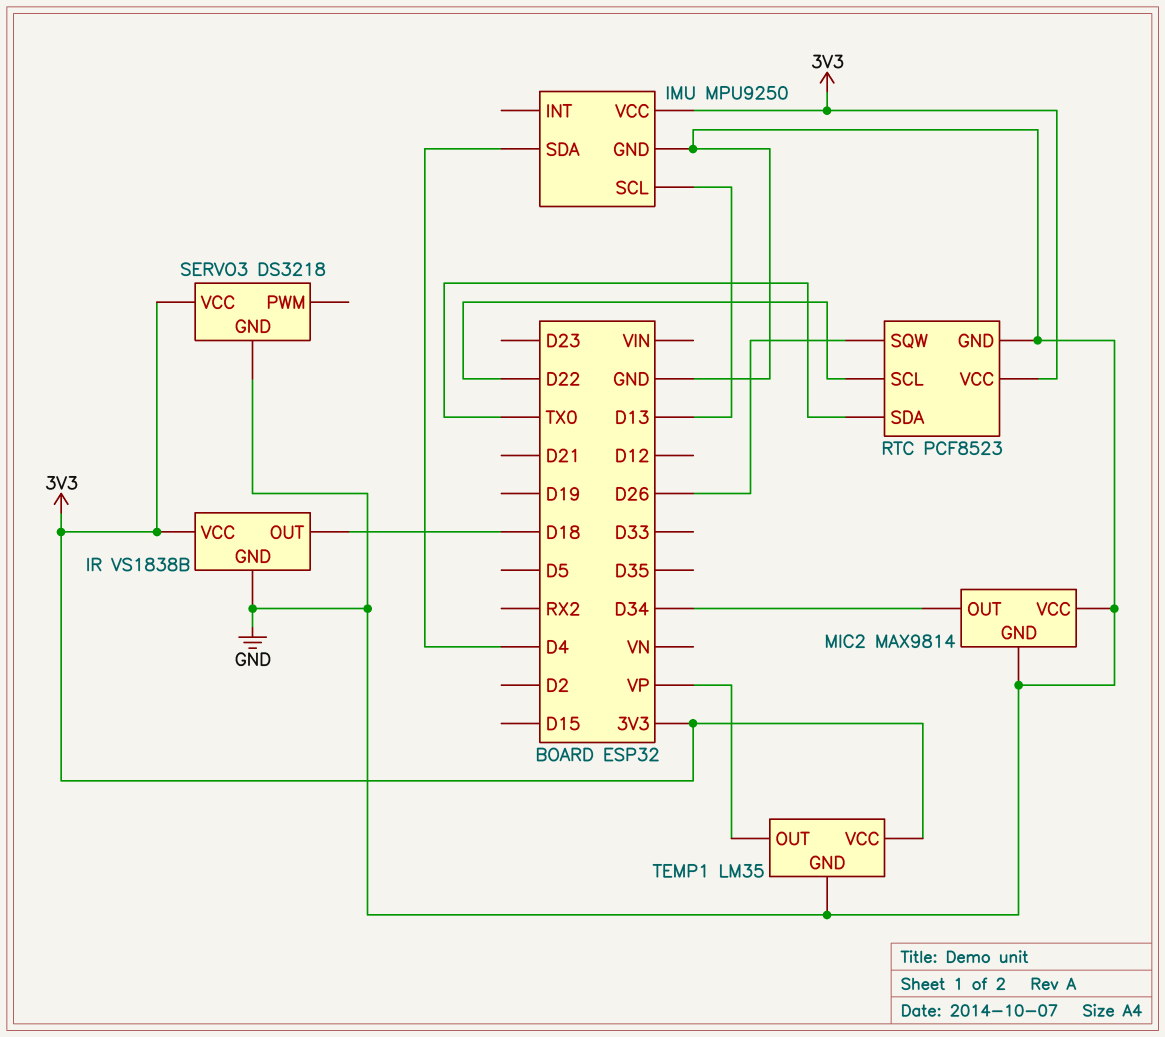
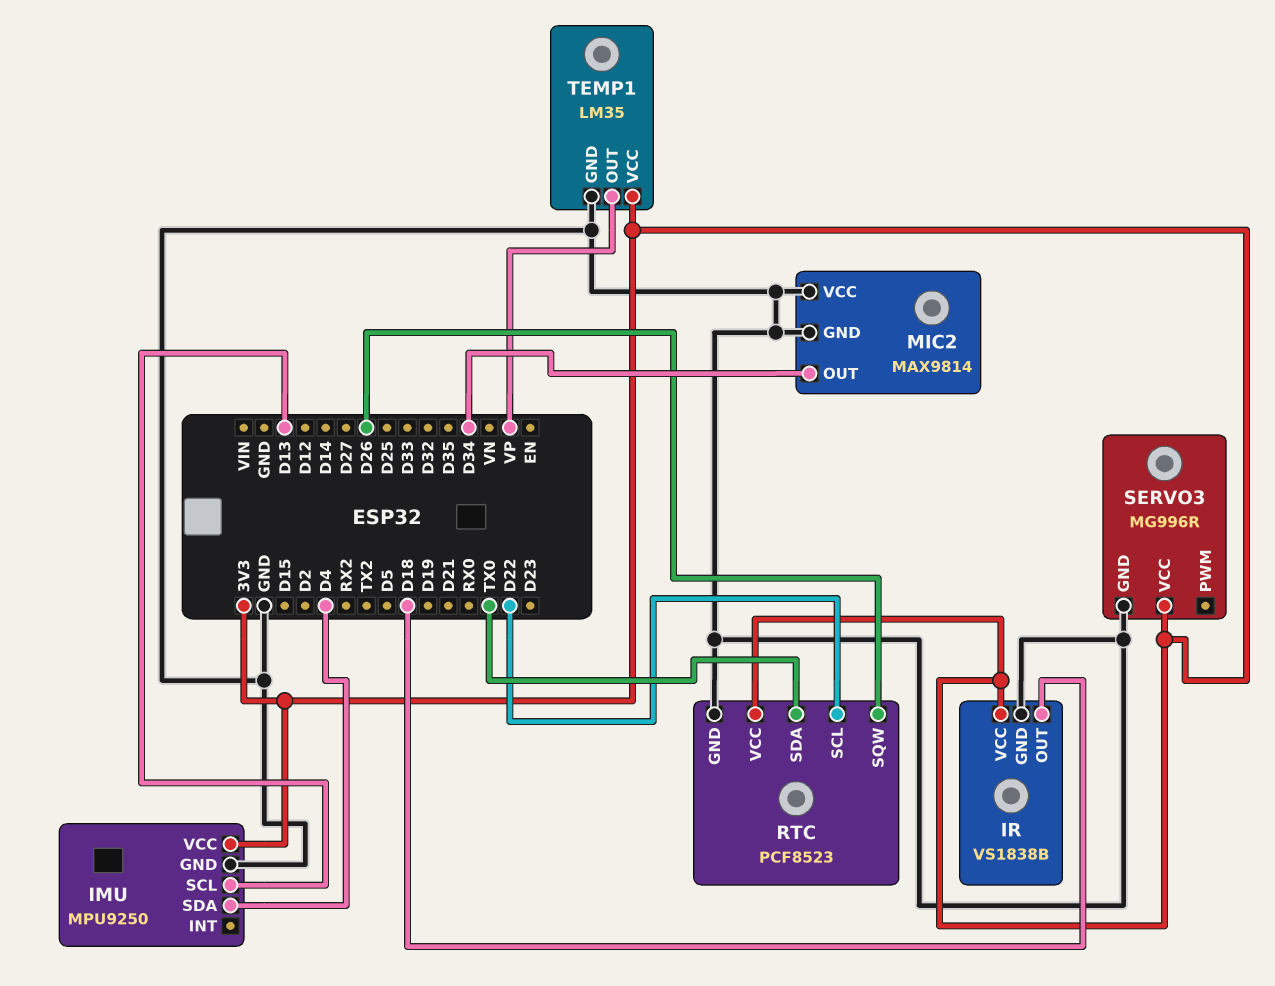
SERVO3: DS3218 -> MG996R

